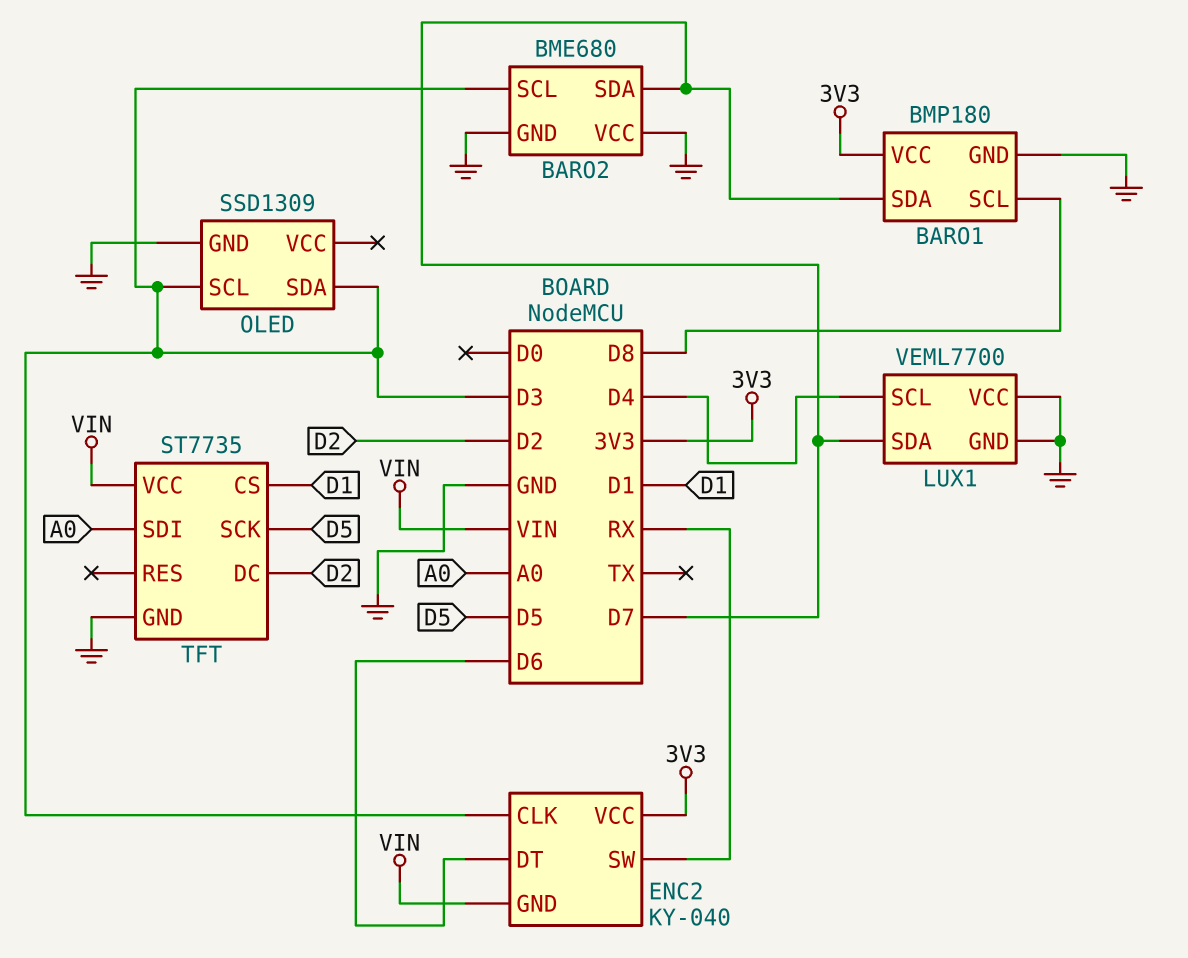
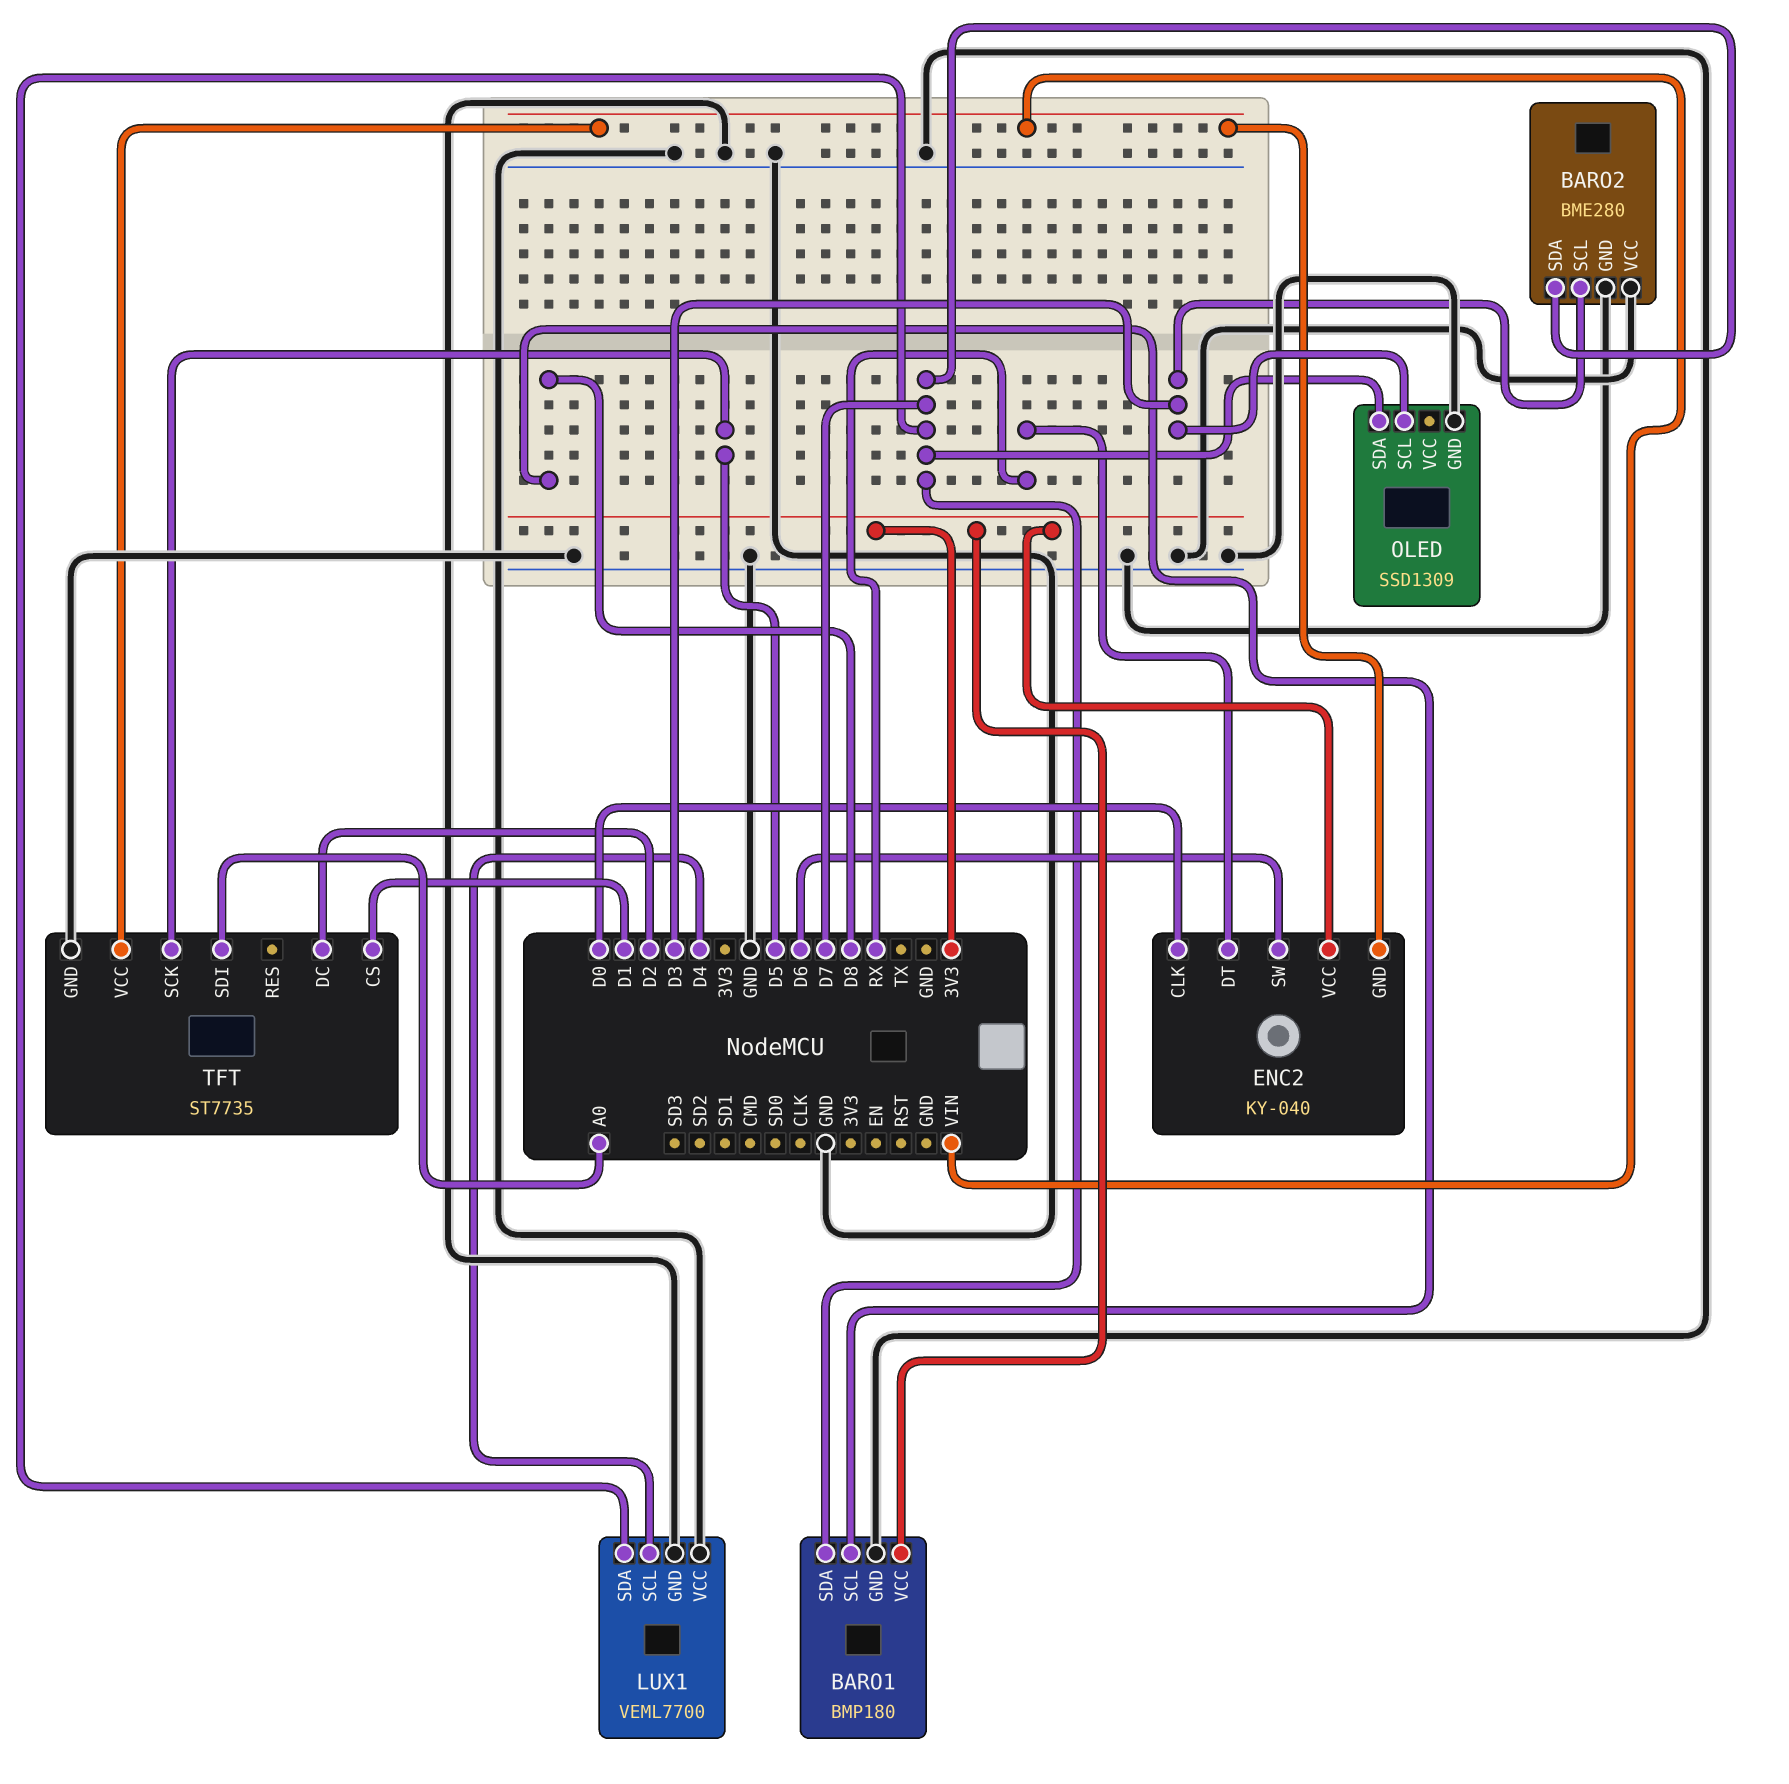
BARO2: BME680 -> BME280
ENC2 pin CLK: D3 -> D0
ENC2 pin DT: D6 -> RX
ENC2 pin SW: RX -> D6
OLED pin SDA: D3 -> D7

